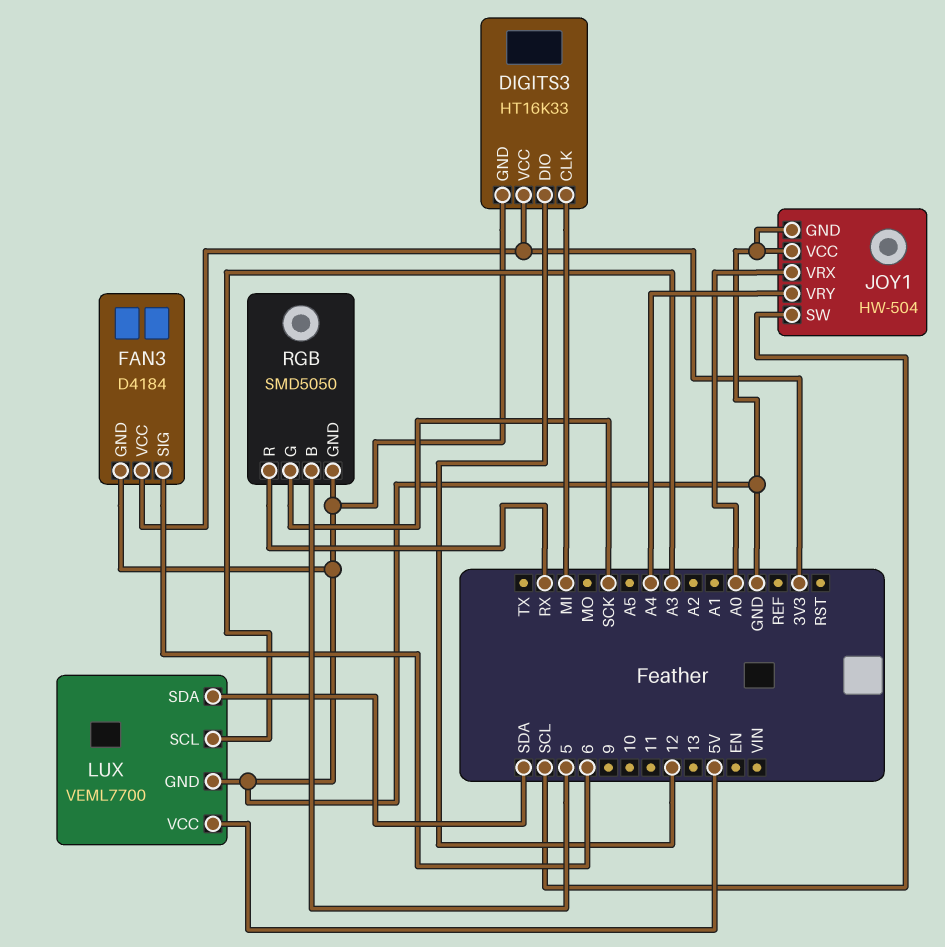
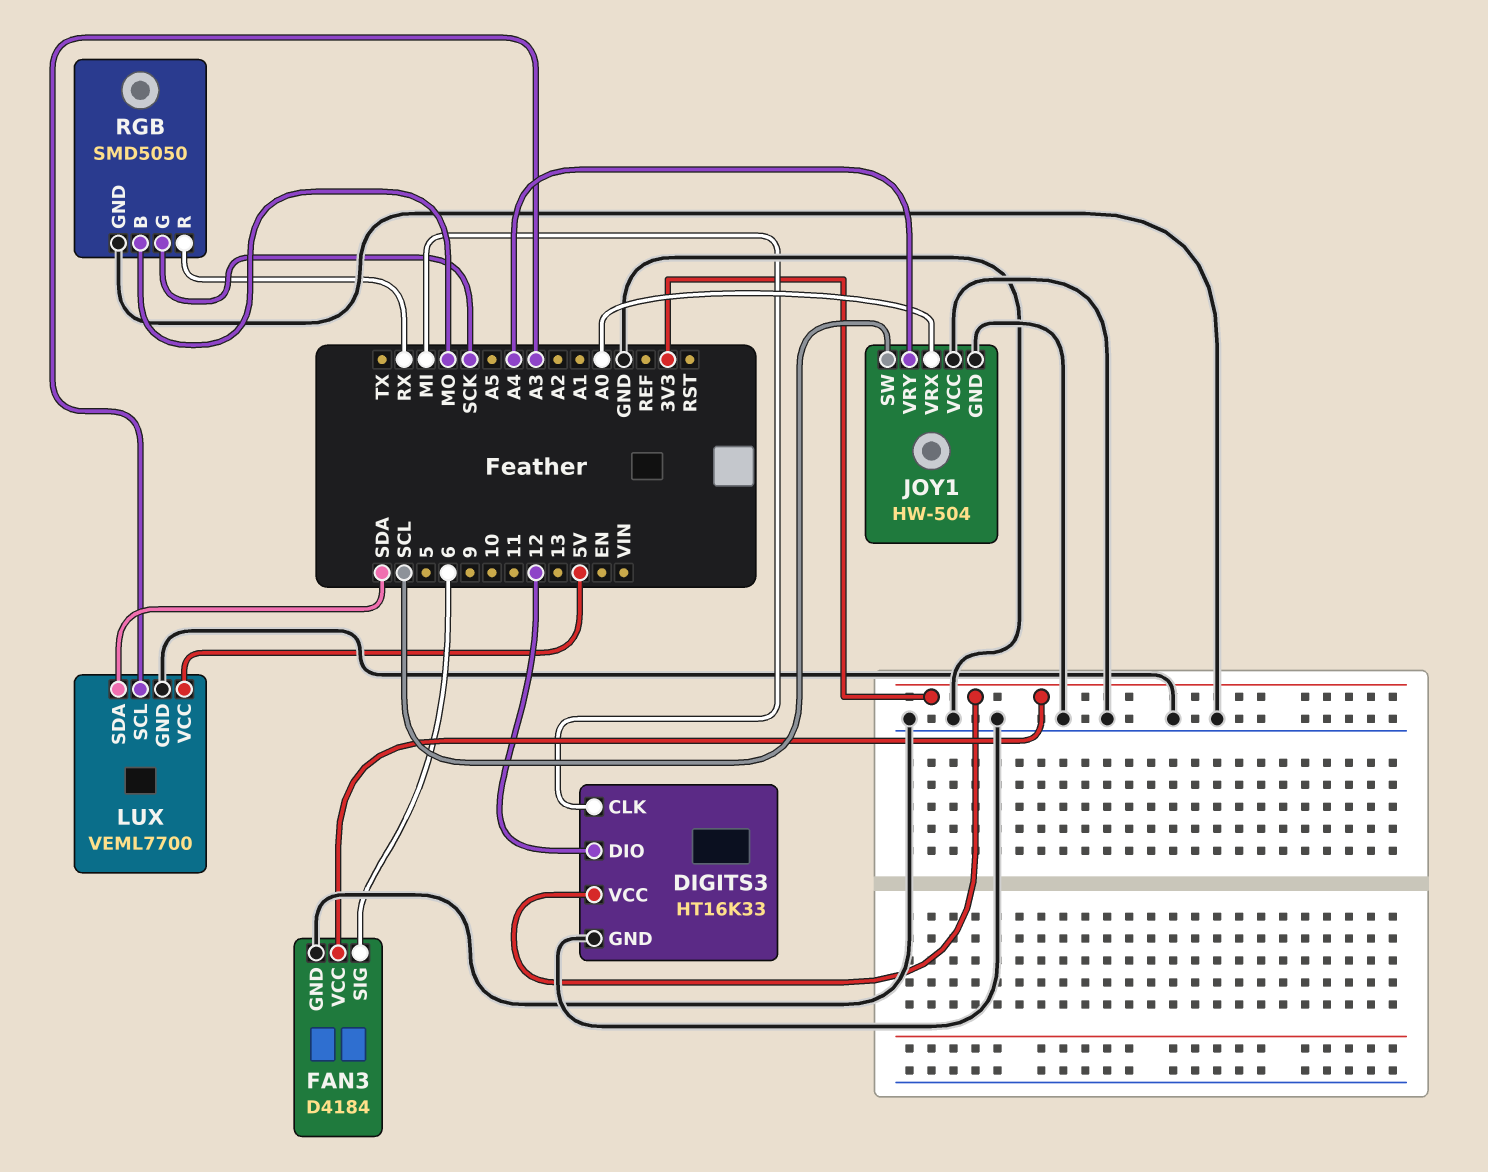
RGB pin B: 5 -> MO

